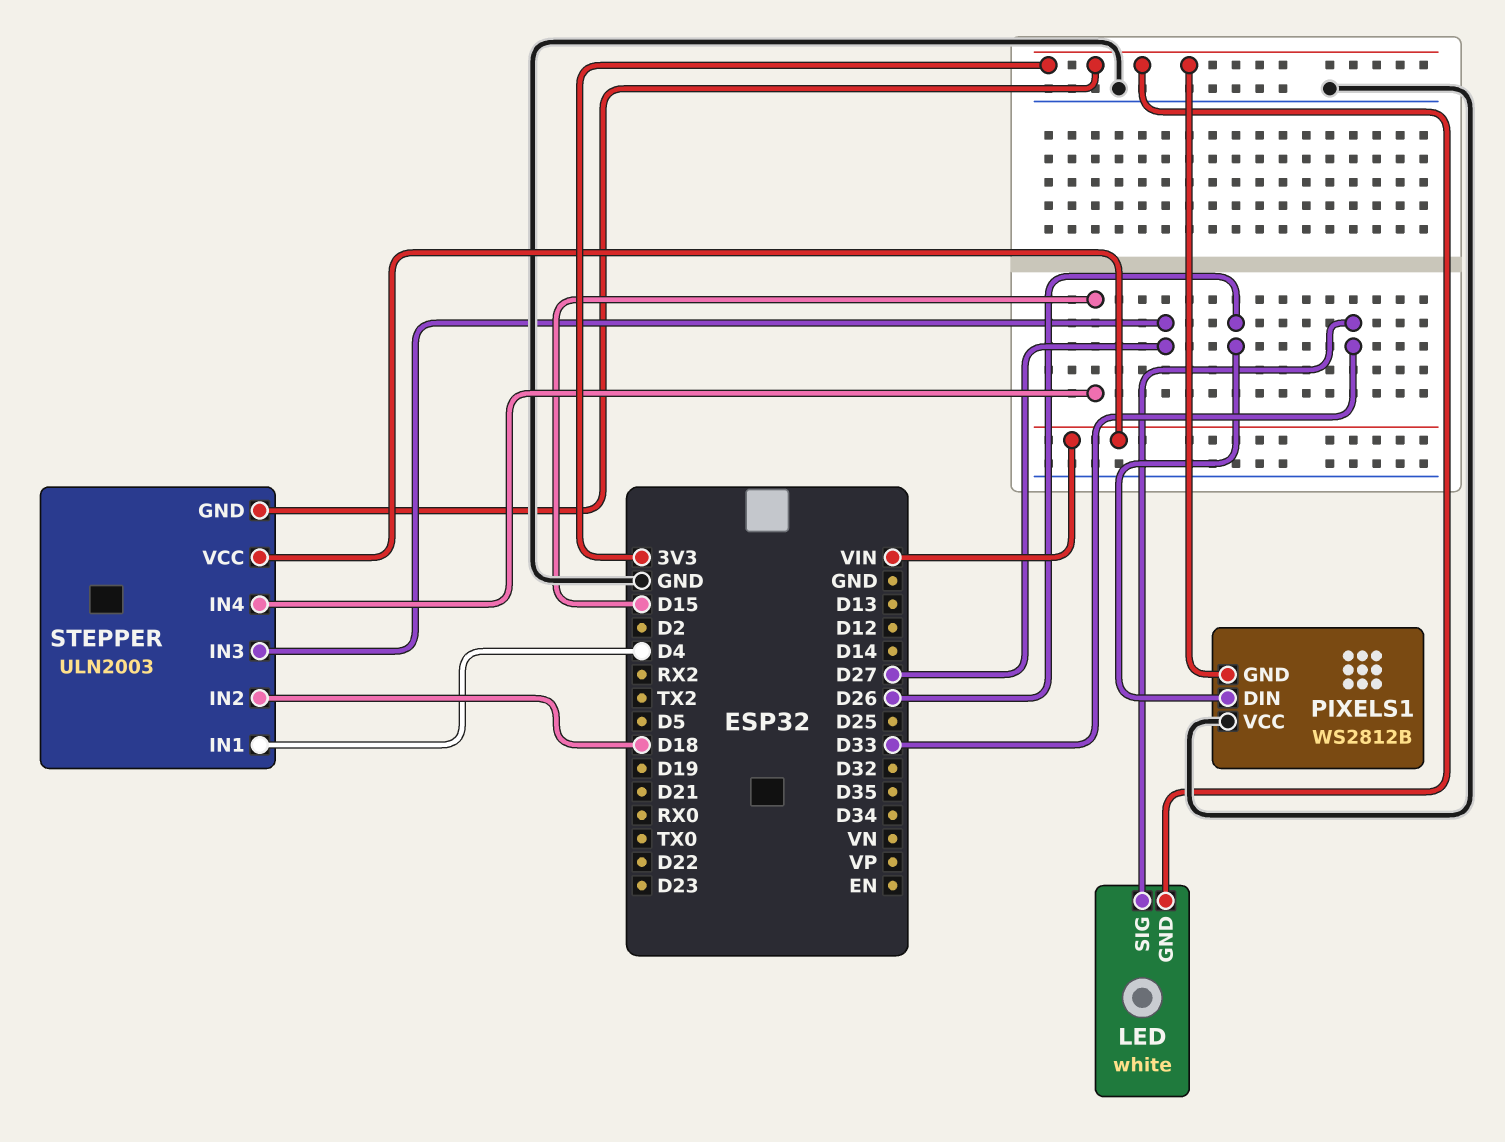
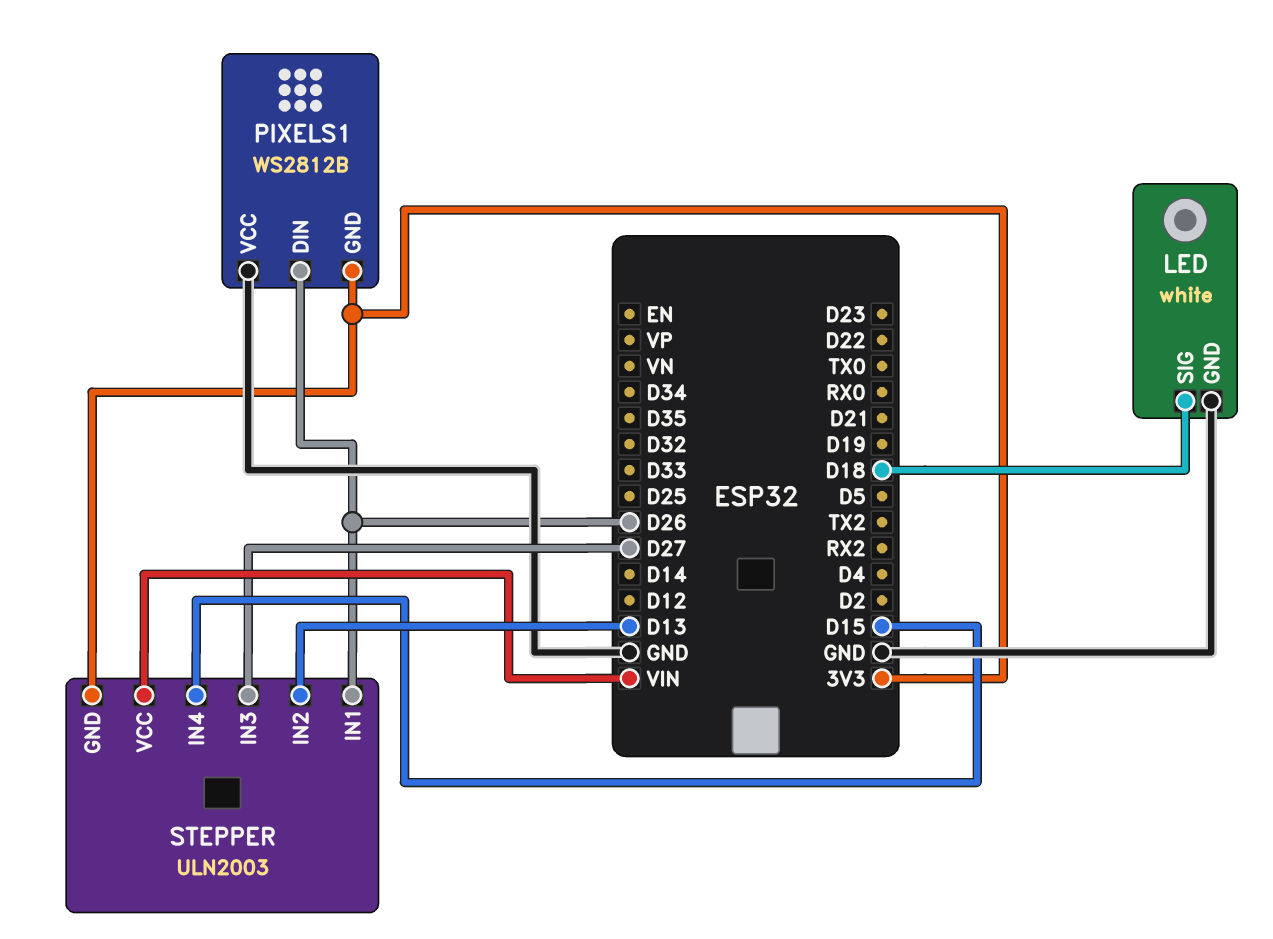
LED pin GND: 3V3 -> GND
LED pin SIG: D33 -> D18
STEPPER pin IN1: D4 -> D26
STEPPER pin IN2: D18 -> D13

